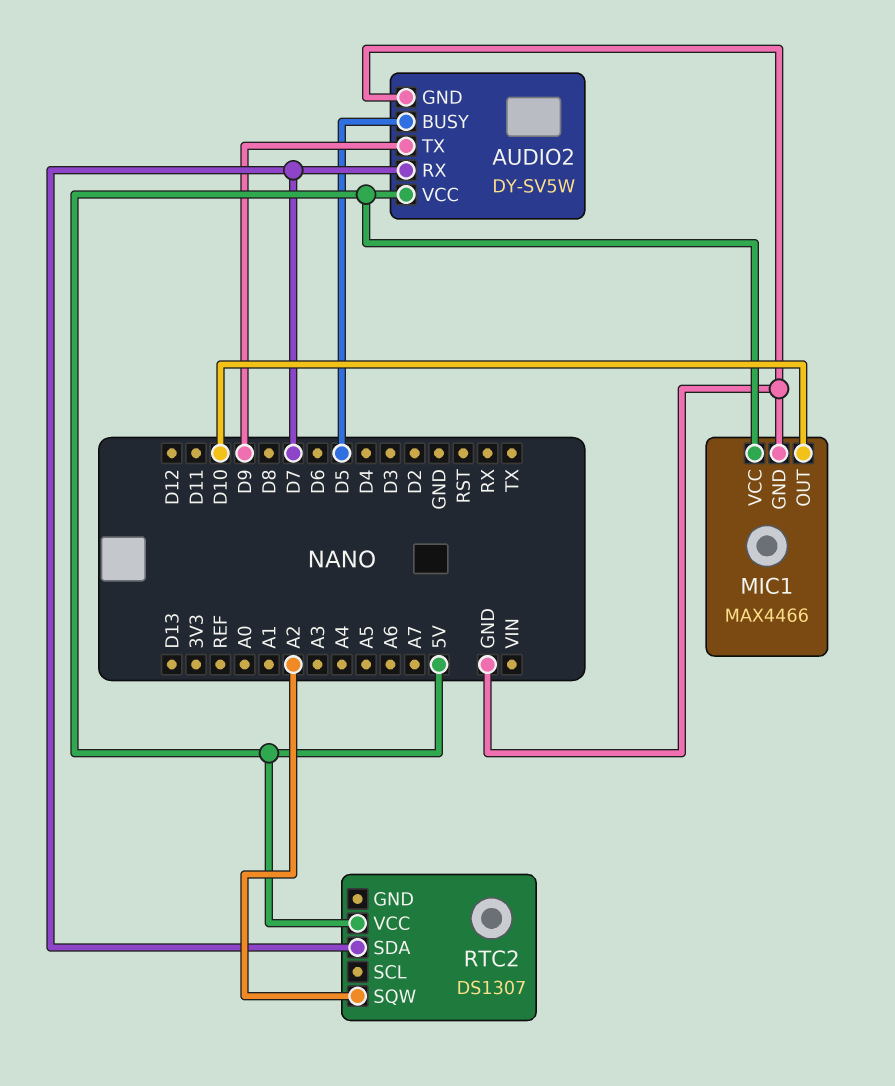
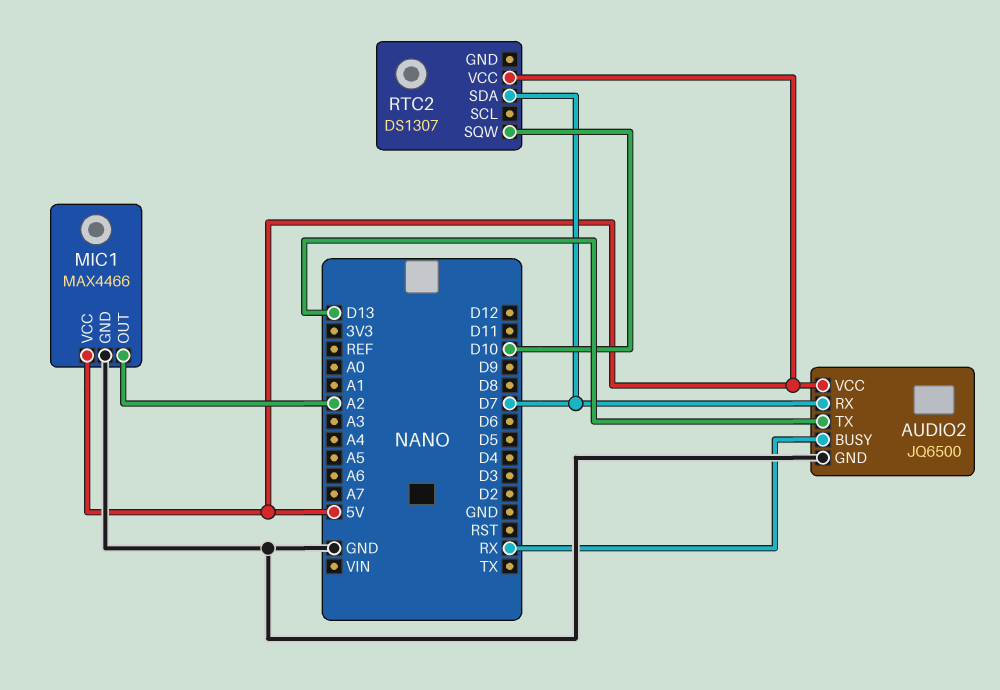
AUDIO2: DY-SV5W -> JQ6500
AUDIO2 pin BUSY: D5 -> RX
AUDIO2 pin TX: D9 -> D13
MIC1 pin OUT: D10 -> A2
RTC2 pin SQW: A2 -> D10

